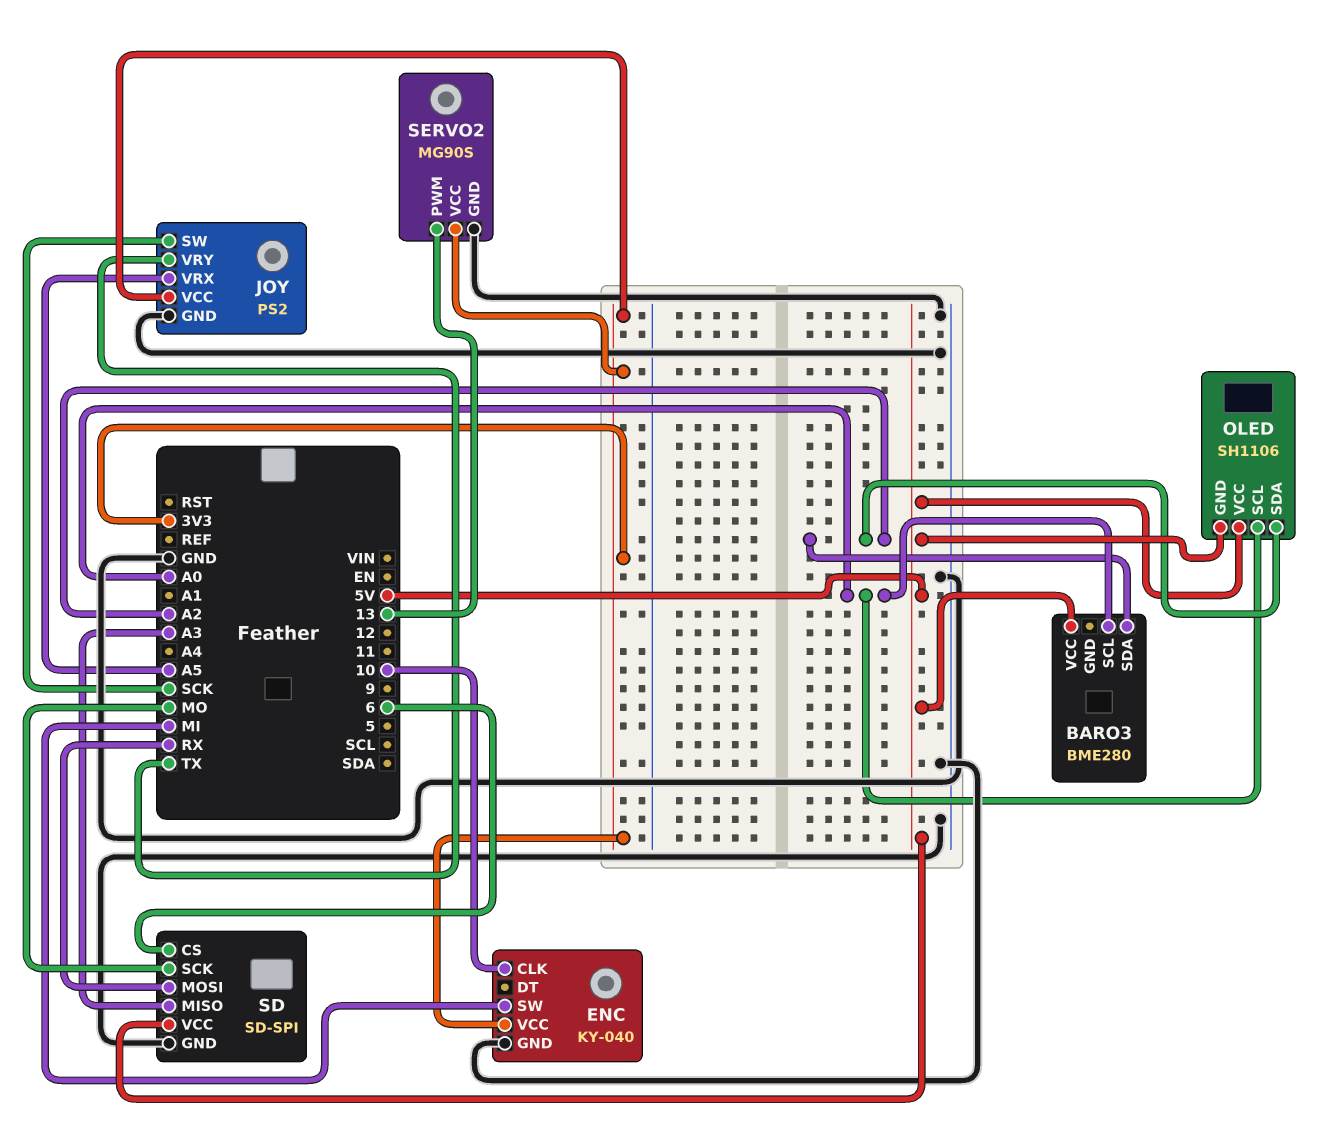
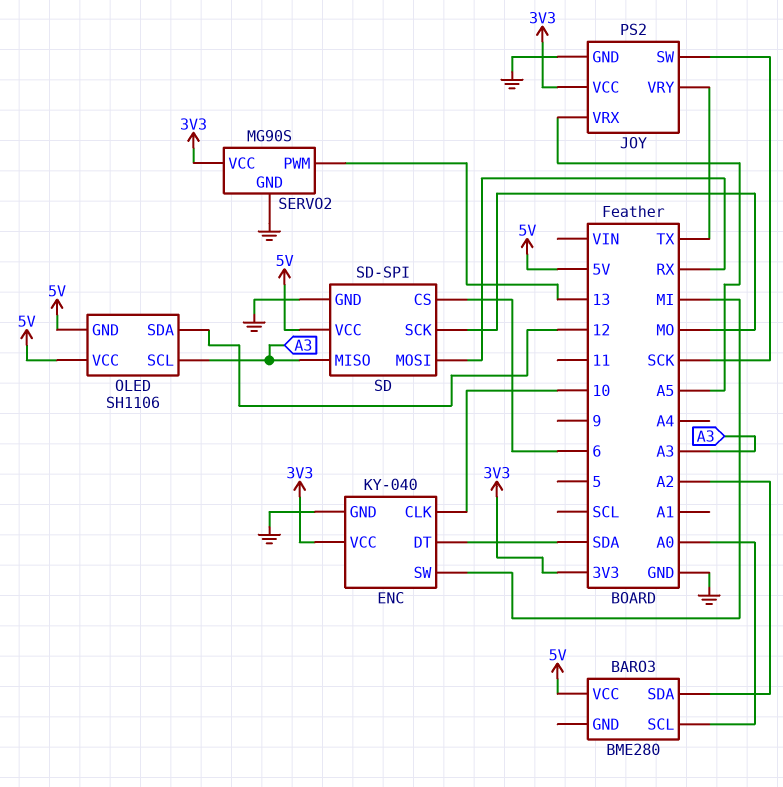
ENC pin DT: none -> SDA
OLED pin SCL: A0 -> A3
OLED pin SDA: A2 -> 12

